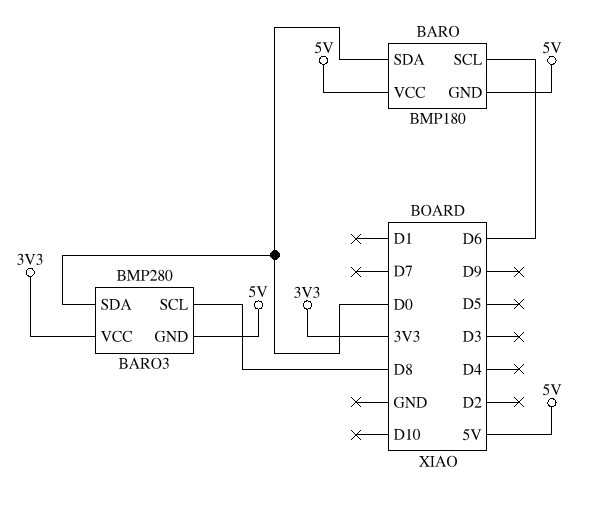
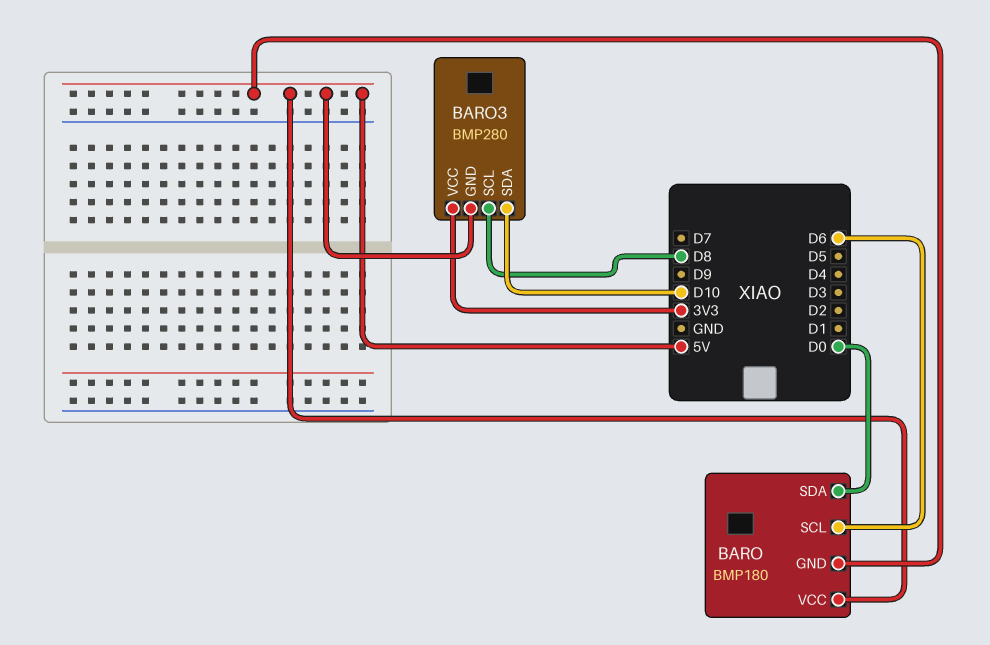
BARO3 pin SDA: D0 -> D10

